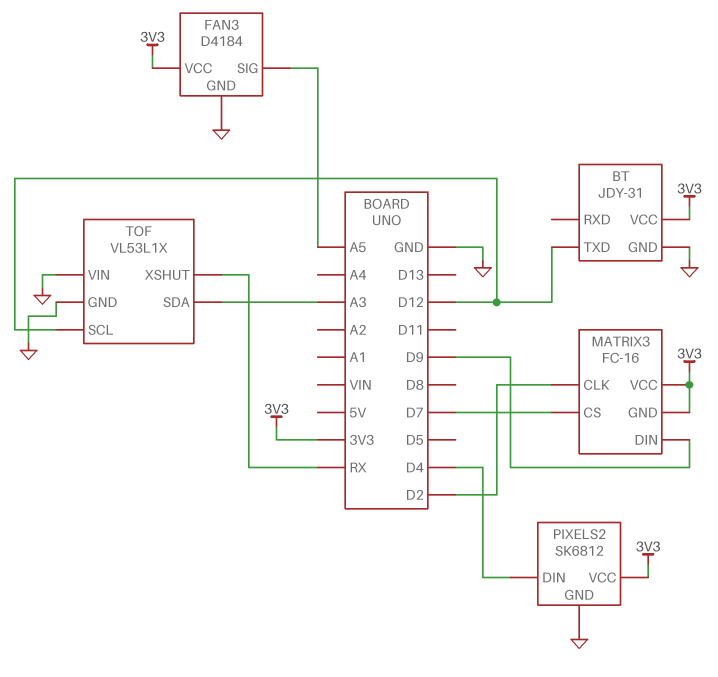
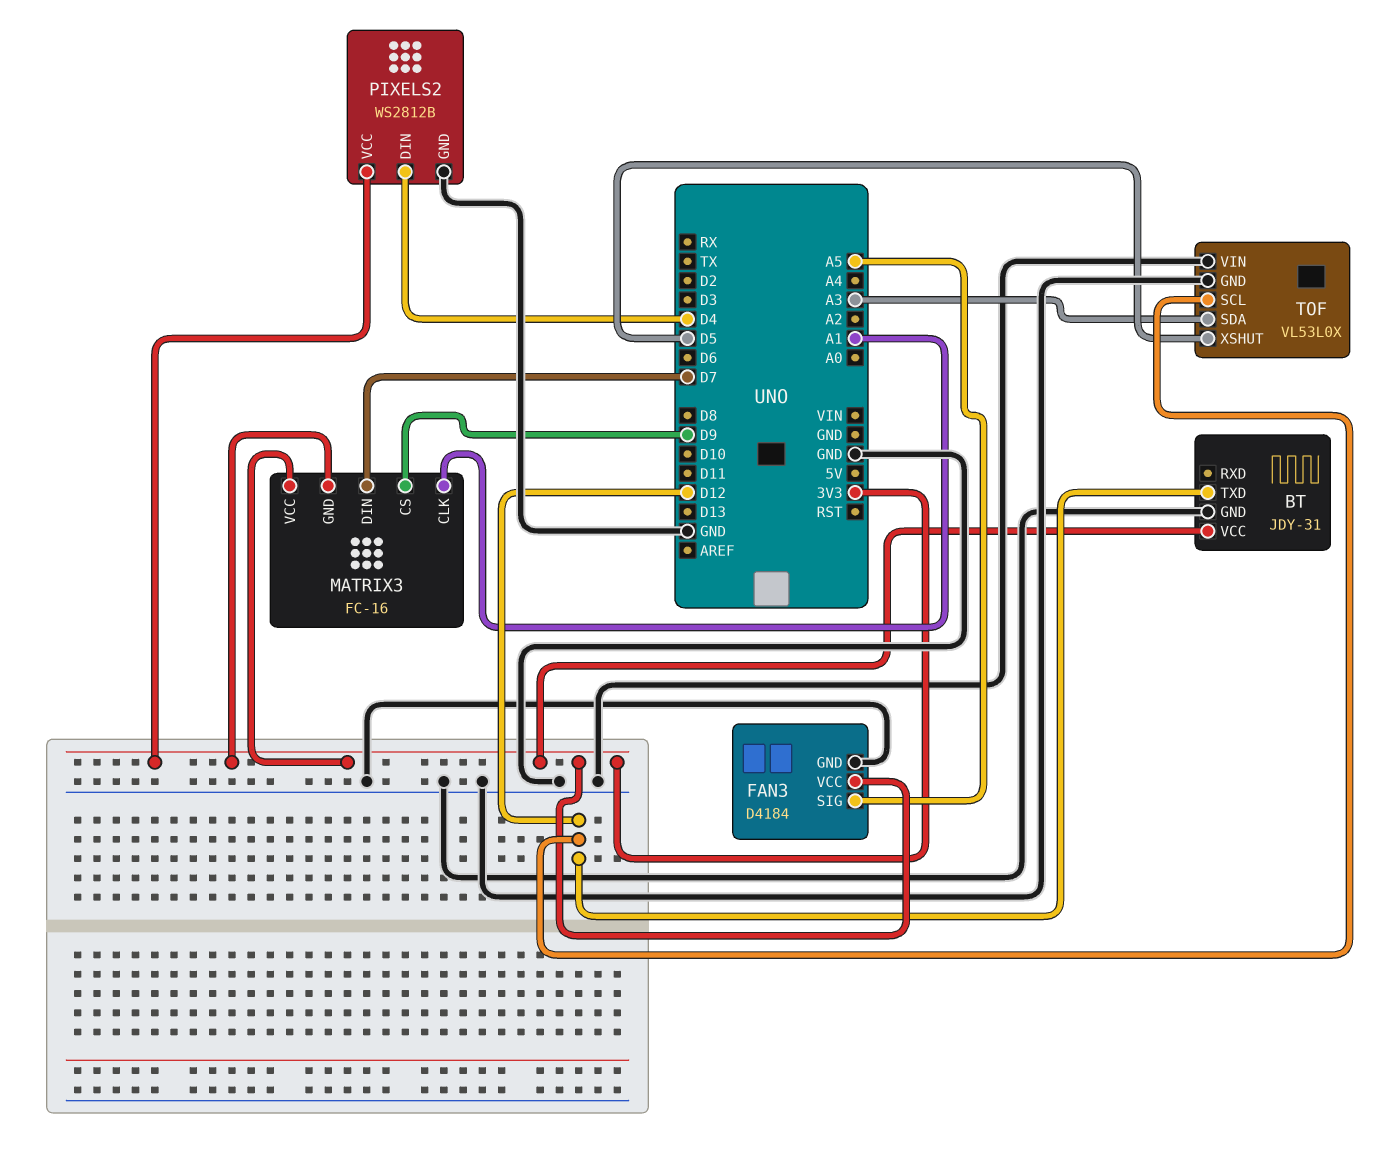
MATRIX3 pin CLK: D2 -> A1
MATRIX3 pin CS: D7 -> D9
MATRIX3 pin DIN: D9 -> D7
PIXELS2: SK6812 -> WS2812B
TOF: VL53L1X -> VL53L0X
TOF pin XSHUT: RX -> D5

